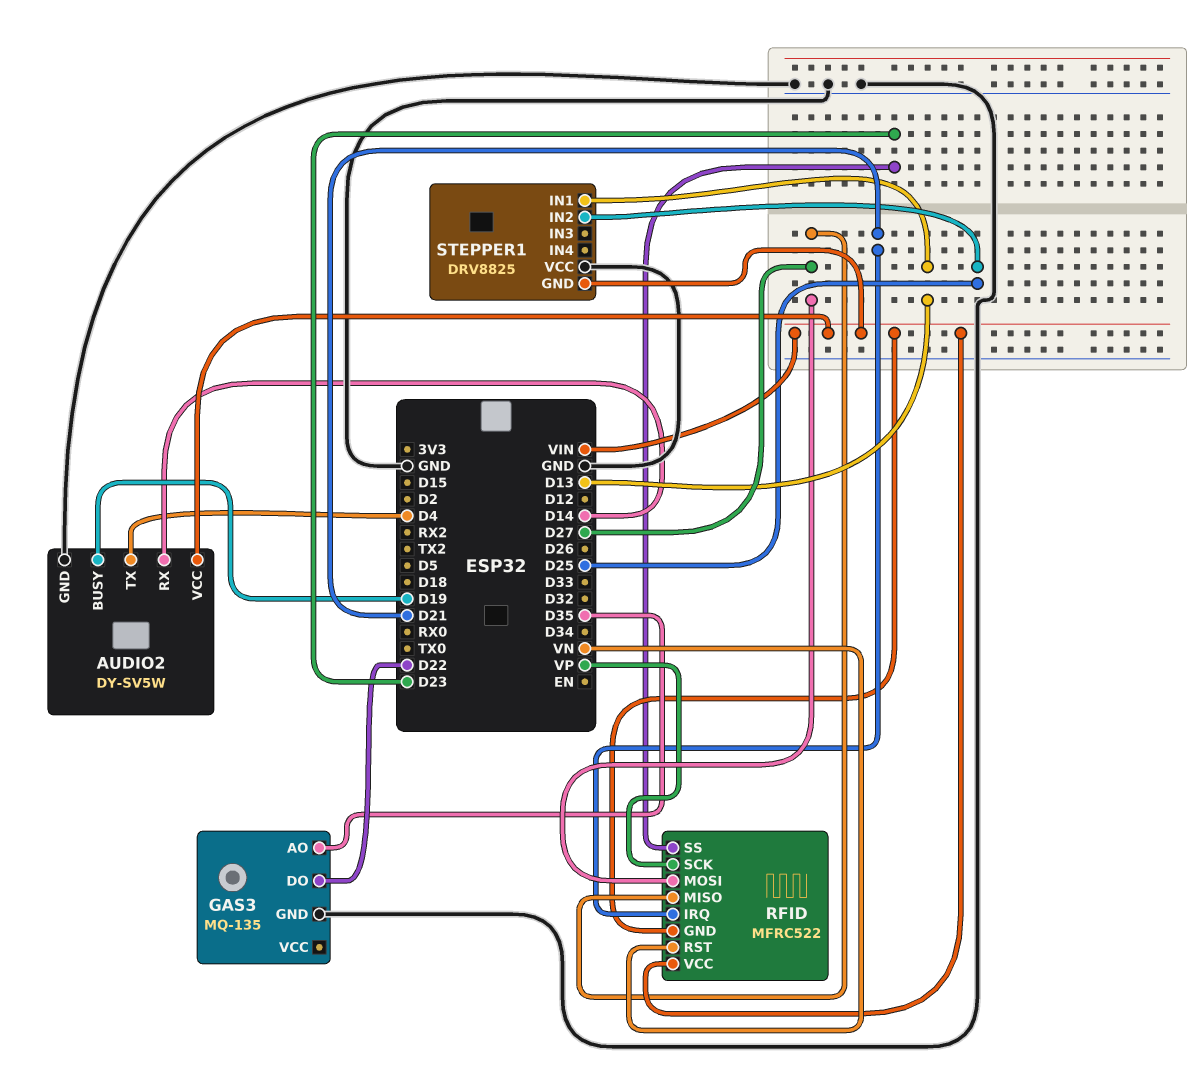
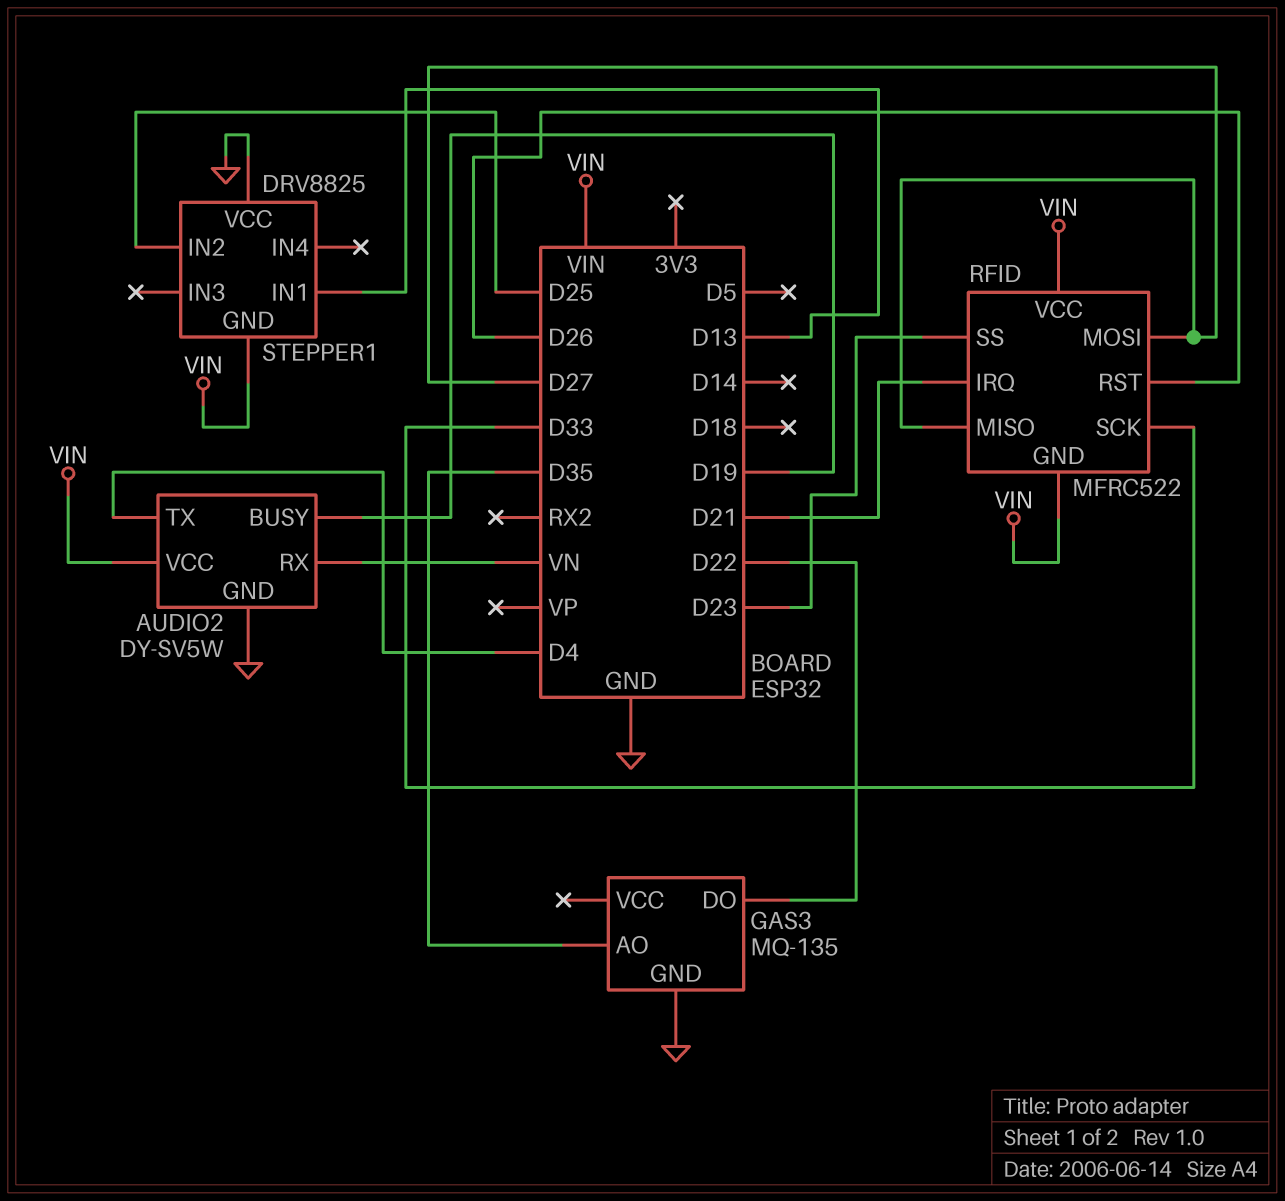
AUDIO2 pin RX: D14 -> VN
RFID pin RST: VN -> D26
RFID pin SCK: VP -> D33

